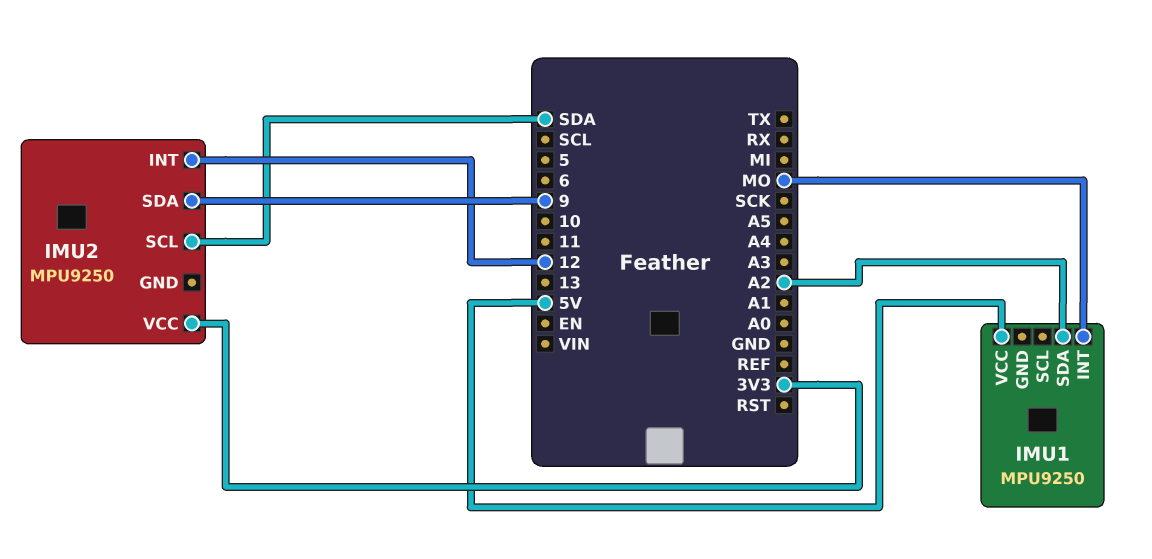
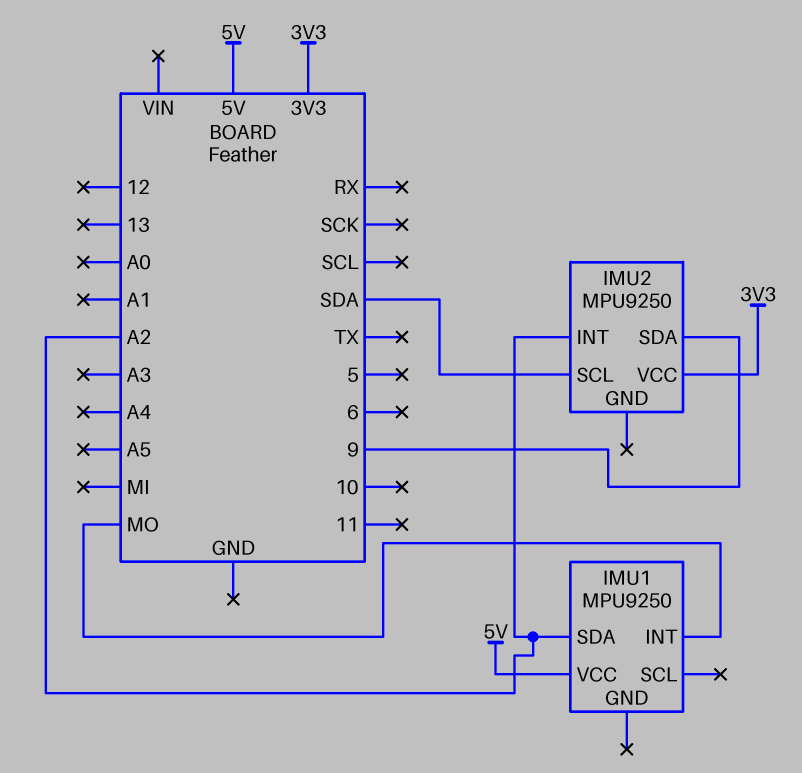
IMU2 pin INT: 12 -> A2

